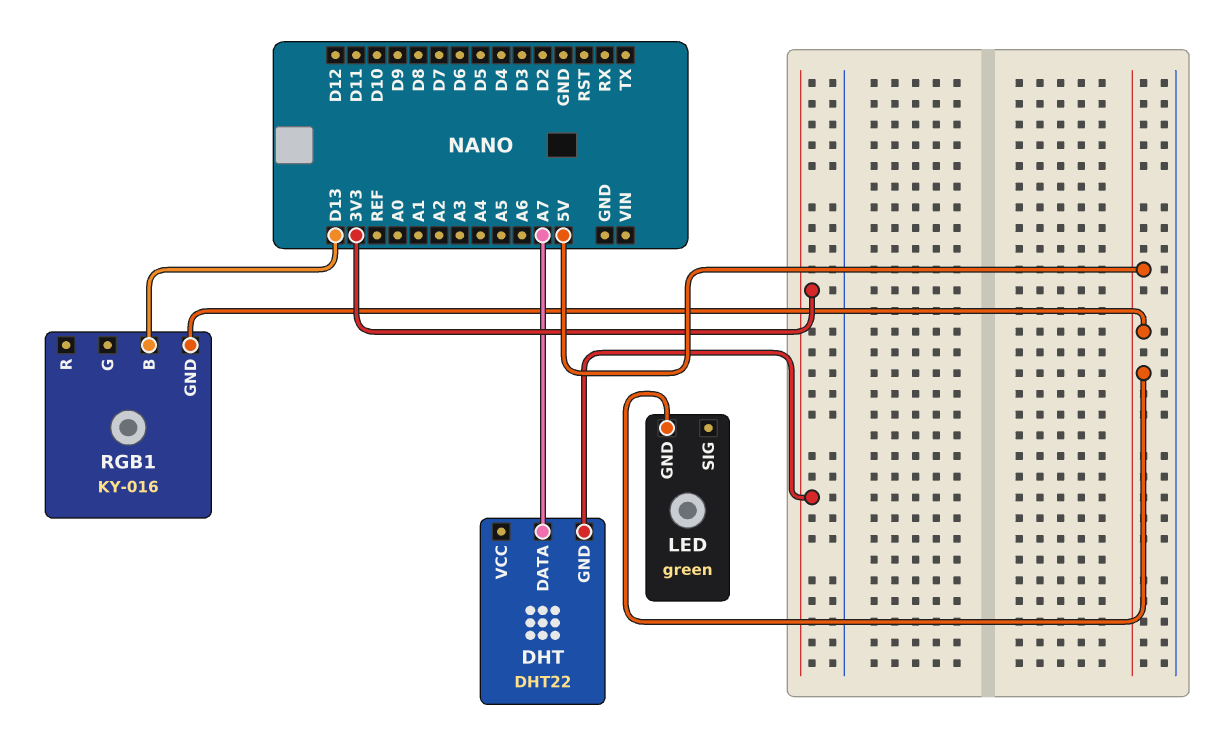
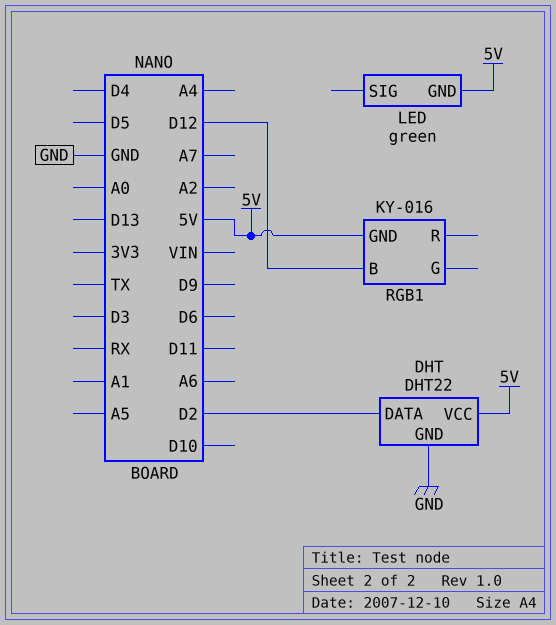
DHT pin DATA: A7 -> D2
DHT pin GND: 3V3 -> GND
DHT pin VCC: none -> 5V
RGB1 pin B: D13 -> D12

